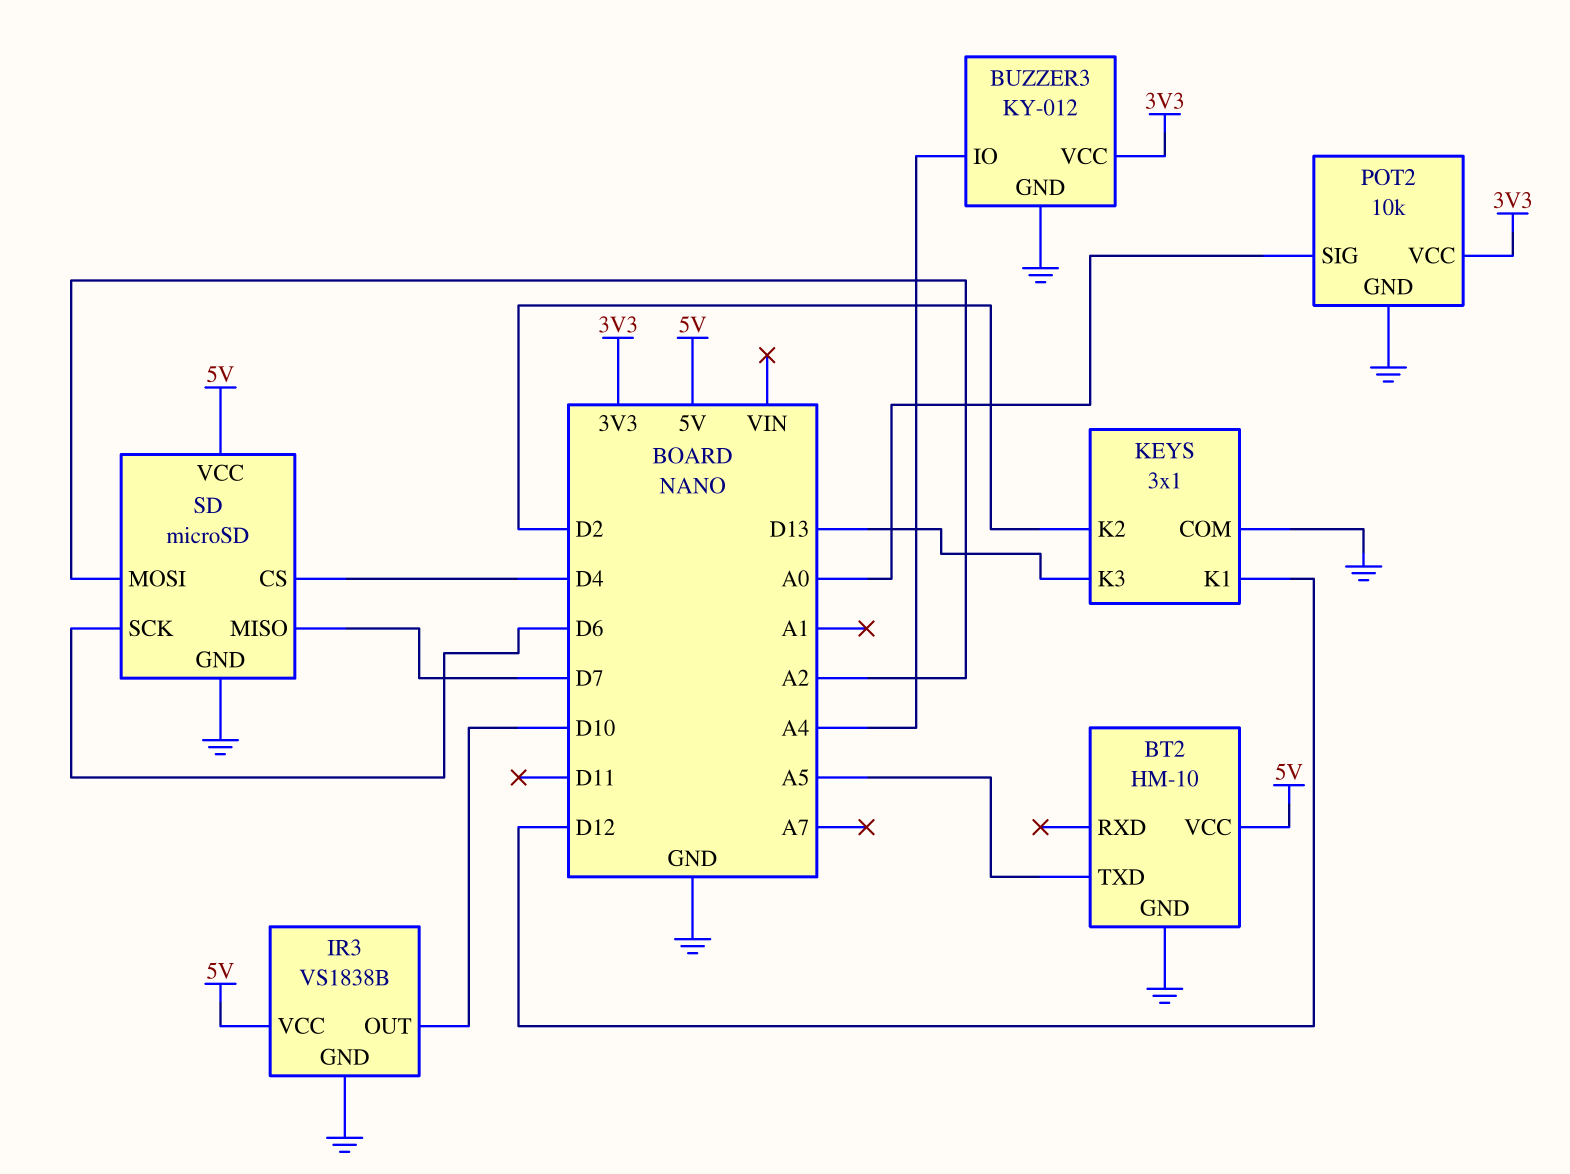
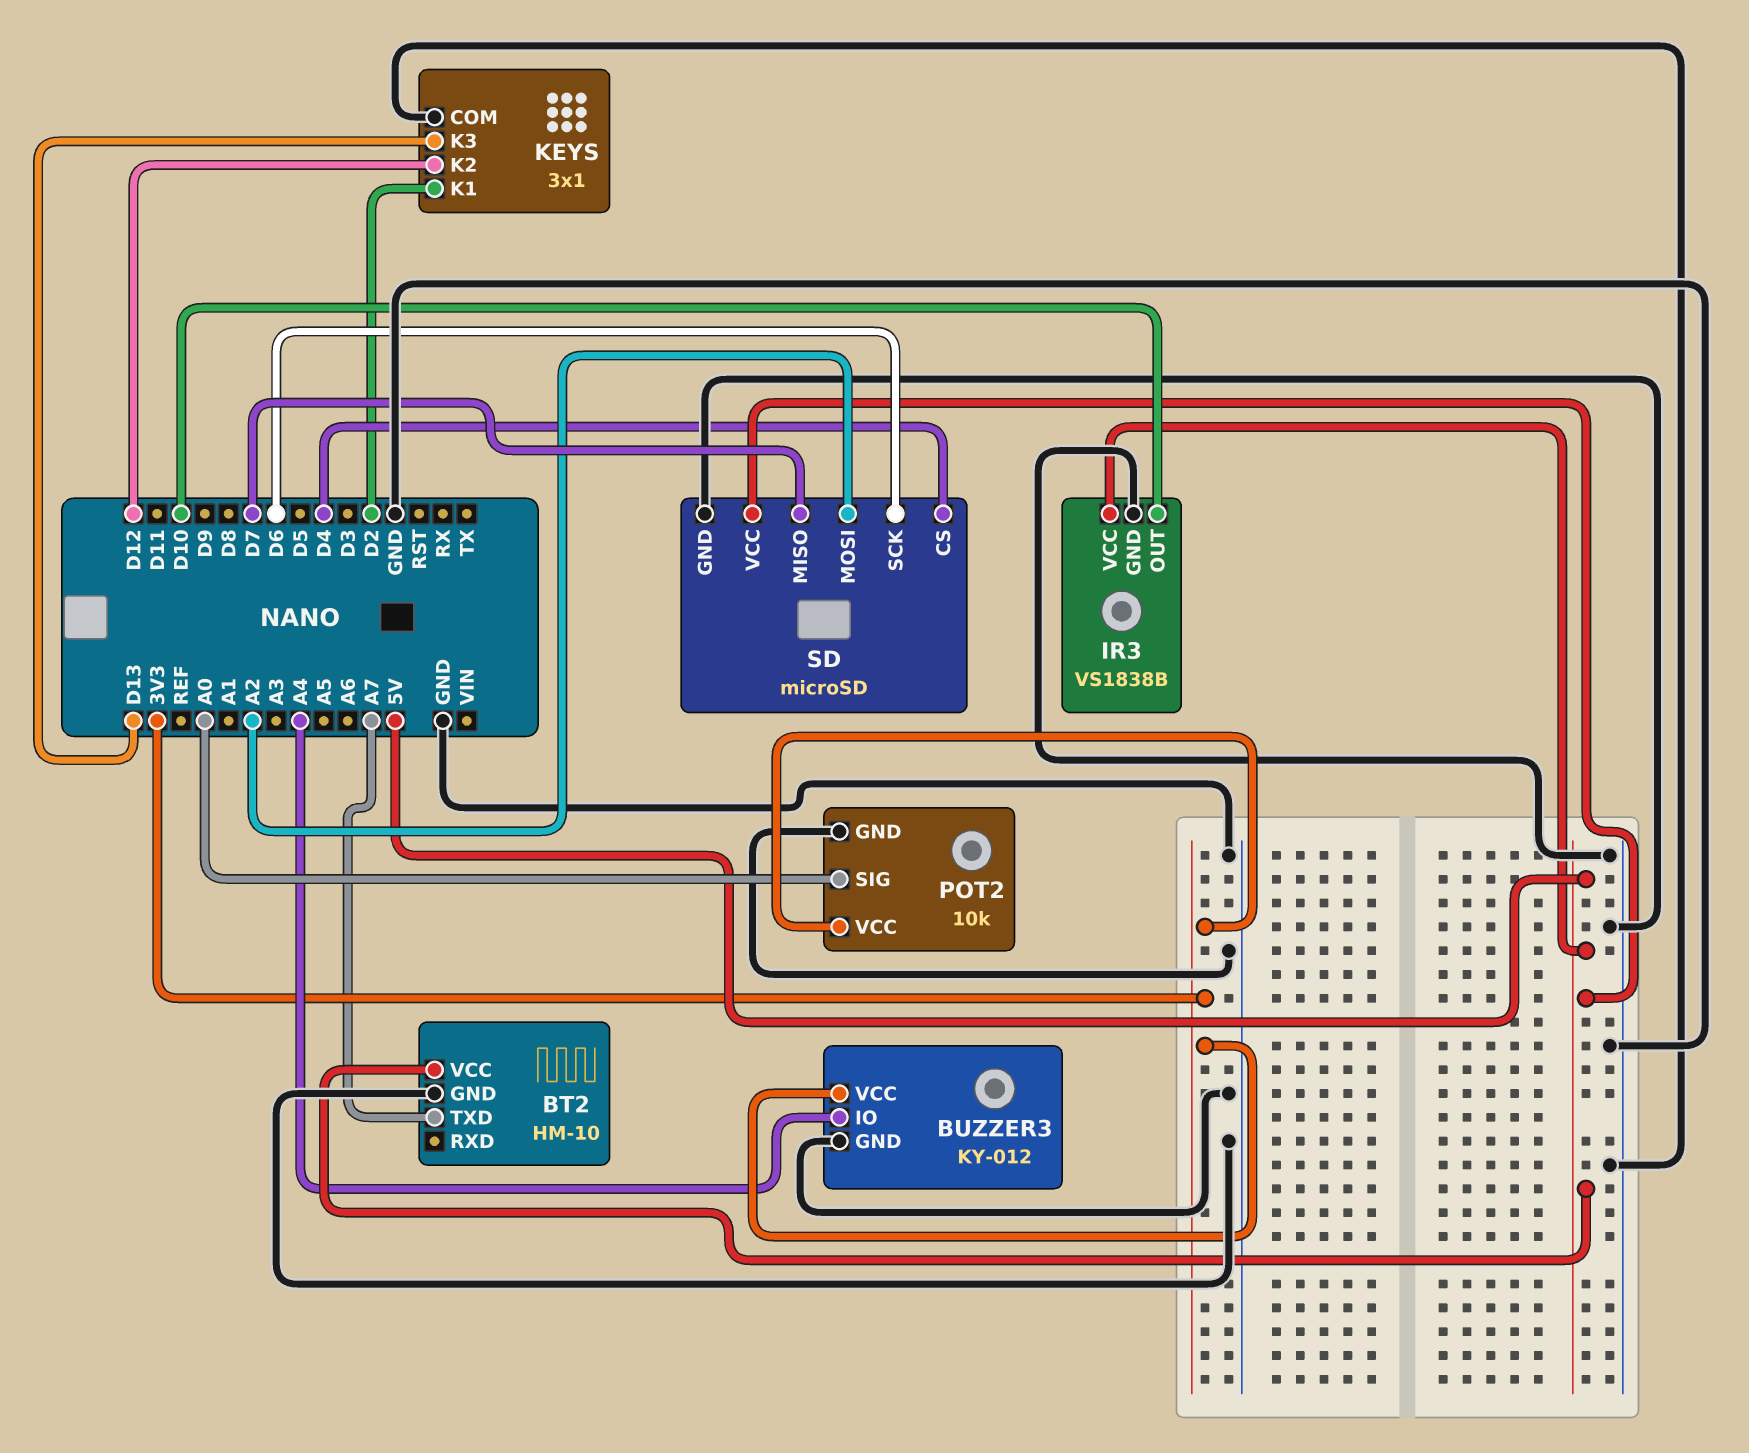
BT2 pin TXD: A5 -> A7
KEYS pin K1: D12 -> D2
KEYS pin K2: D2 -> D12

